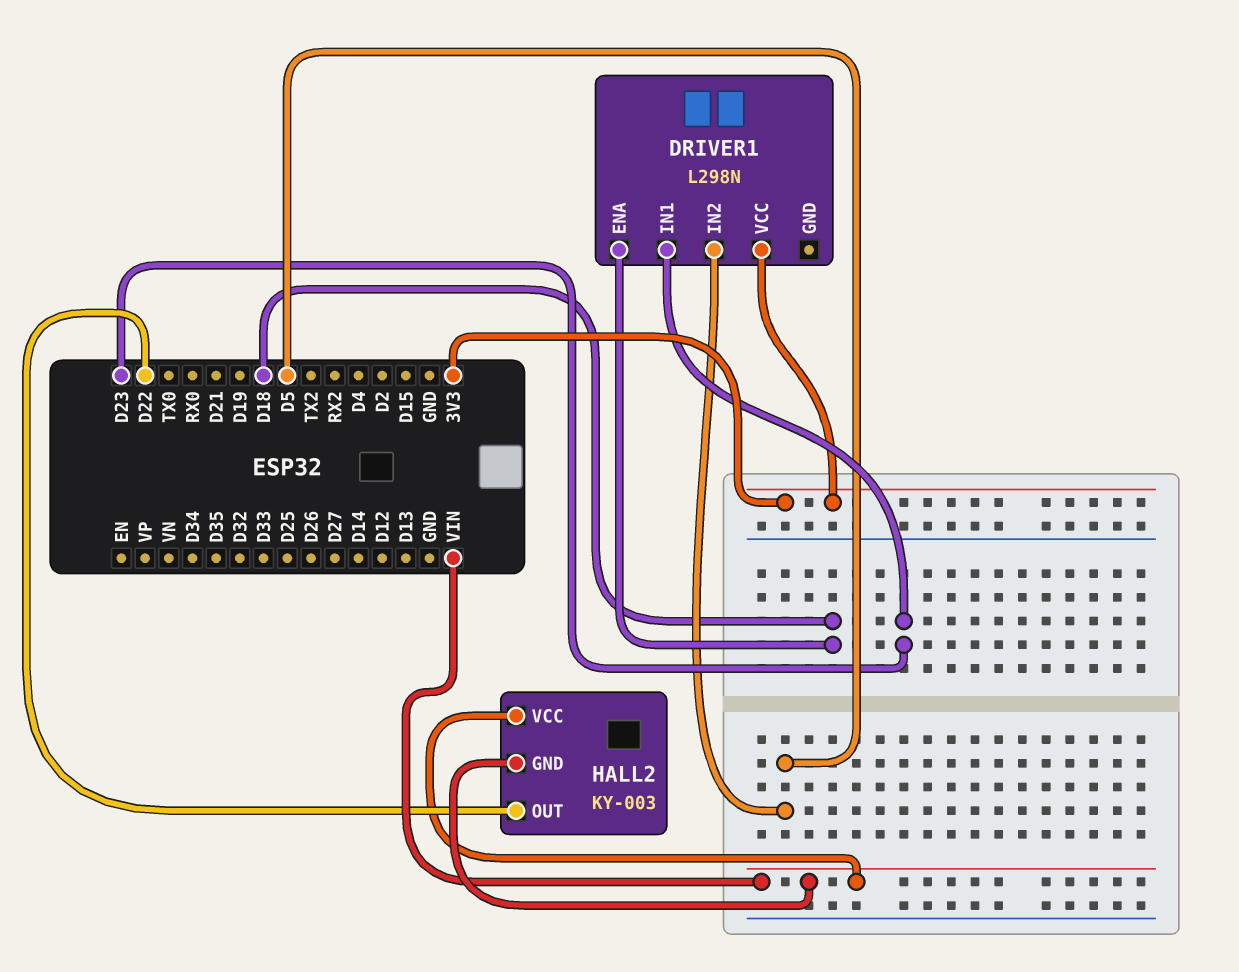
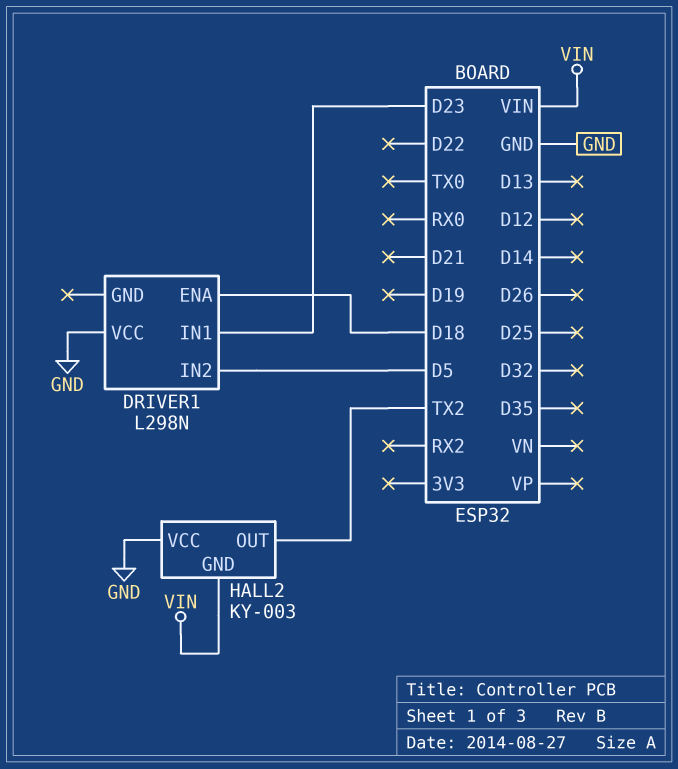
DRIVER1 pin VCC: 3V3 -> GND
HALL2 pin OUT: D22 -> TX2
HALL2 pin VCC: VIN -> GND

